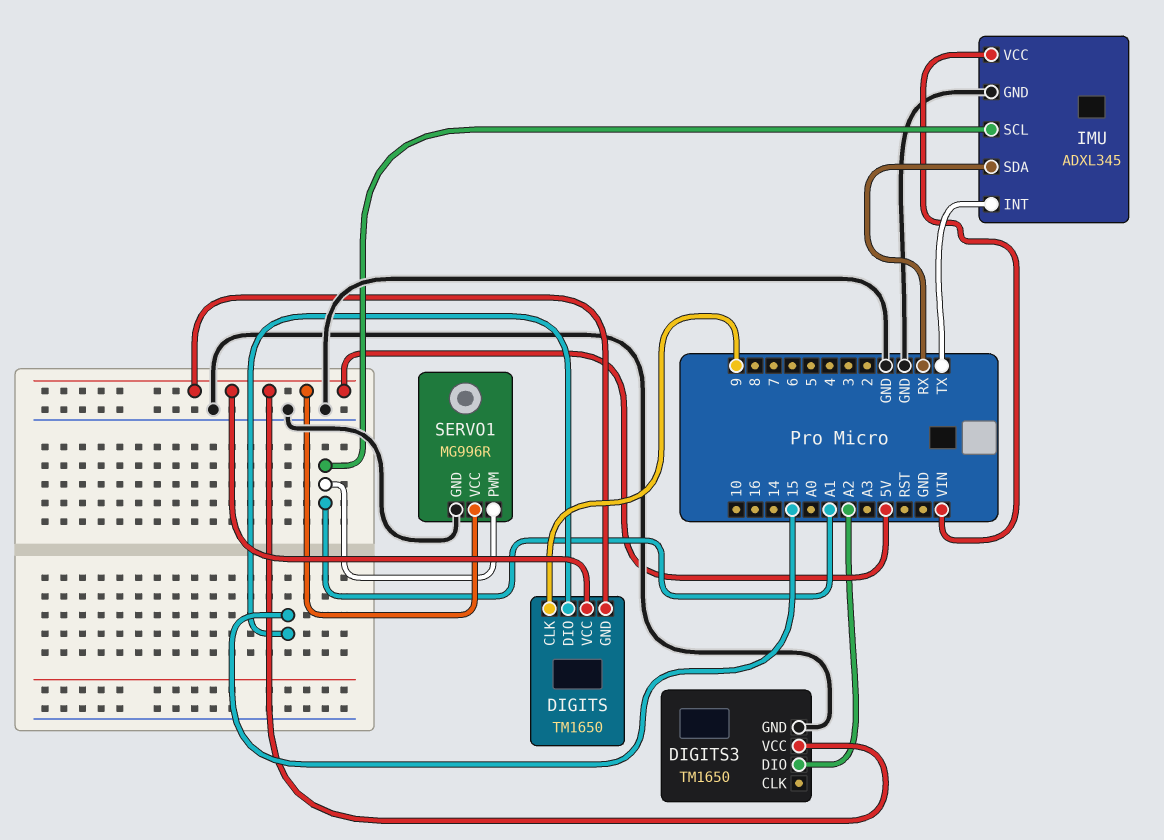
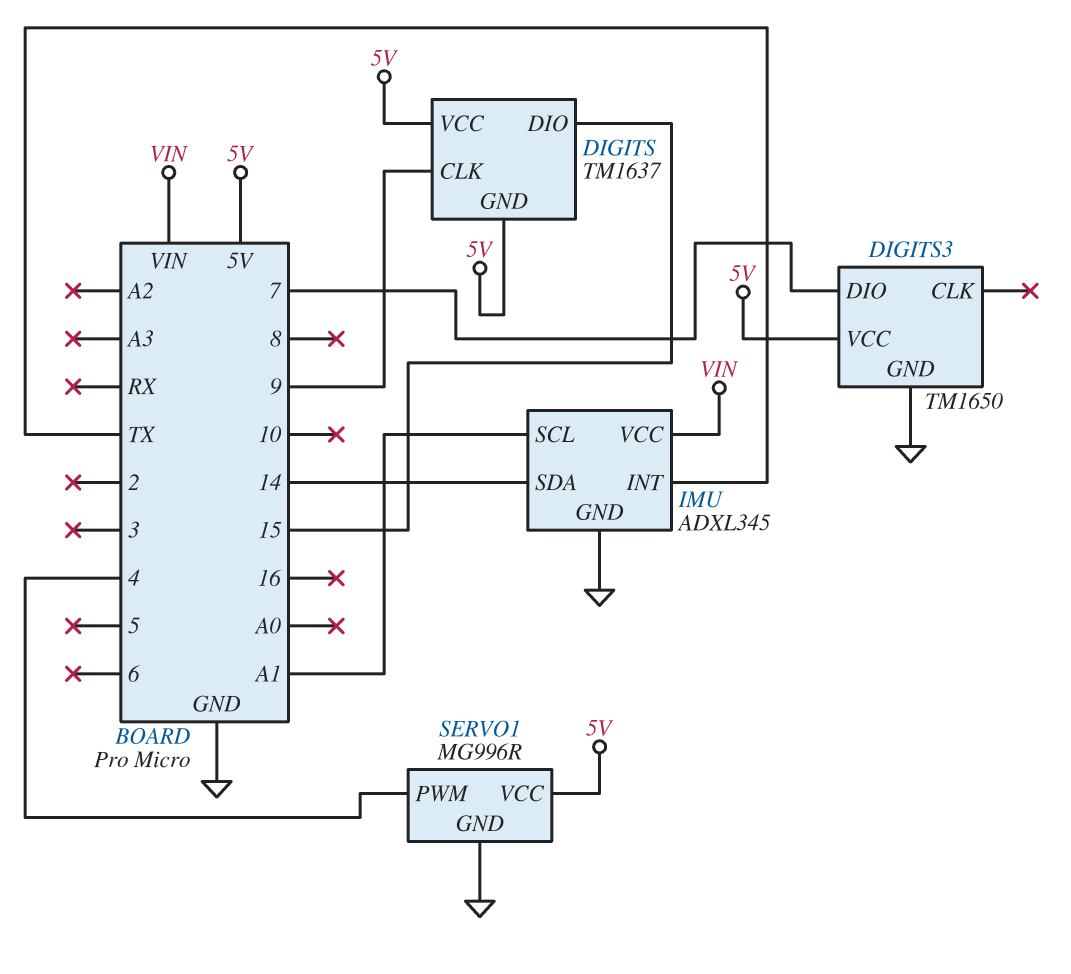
DIGITS: TM1650 -> TM1637
DIGITS3 pin DIO: A2 -> 7
IMU pin SDA: RX -> 14
SERVO1 pin PWM: A1 -> 4

